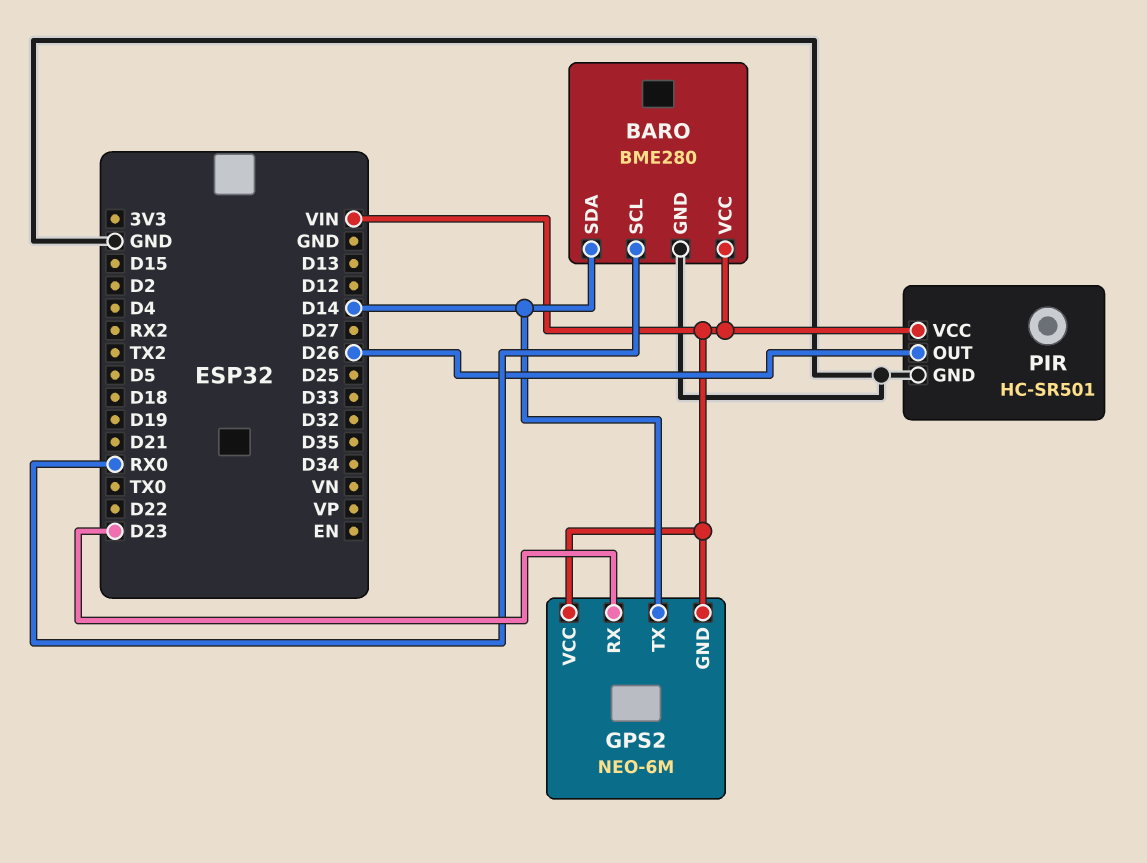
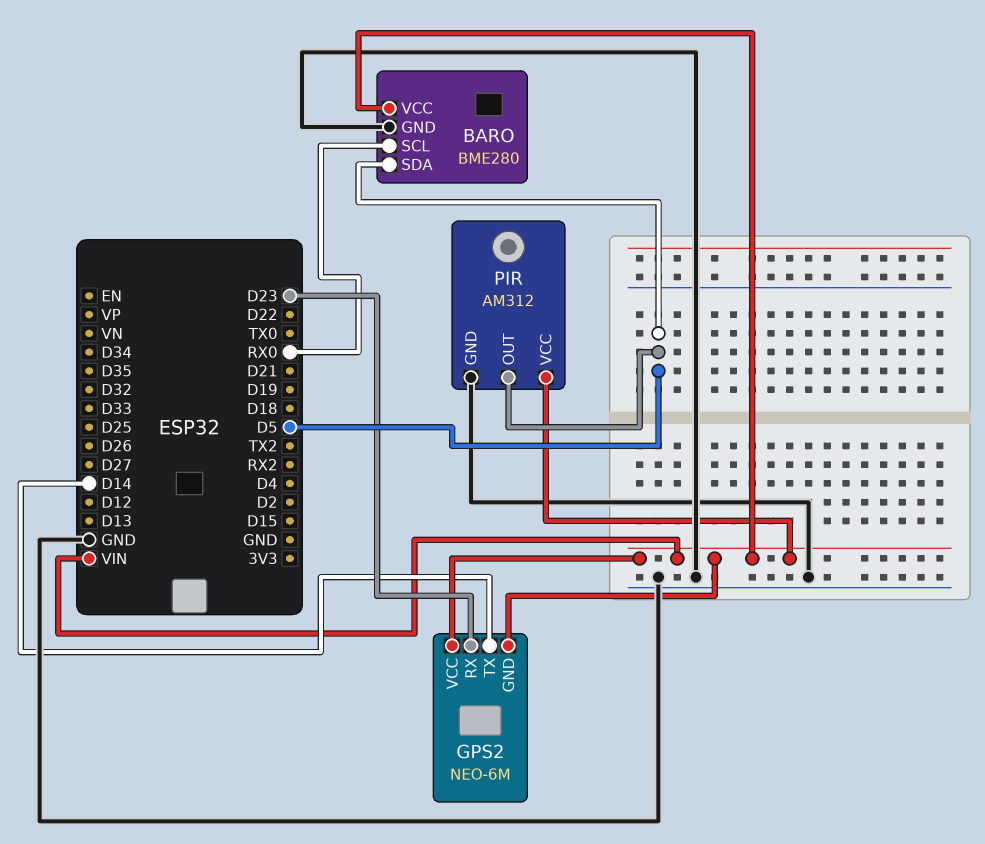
BARO pin SDA: D14 -> D5
PIR: HC-SR501 -> AM312
PIR pin OUT: D26 -> D5

